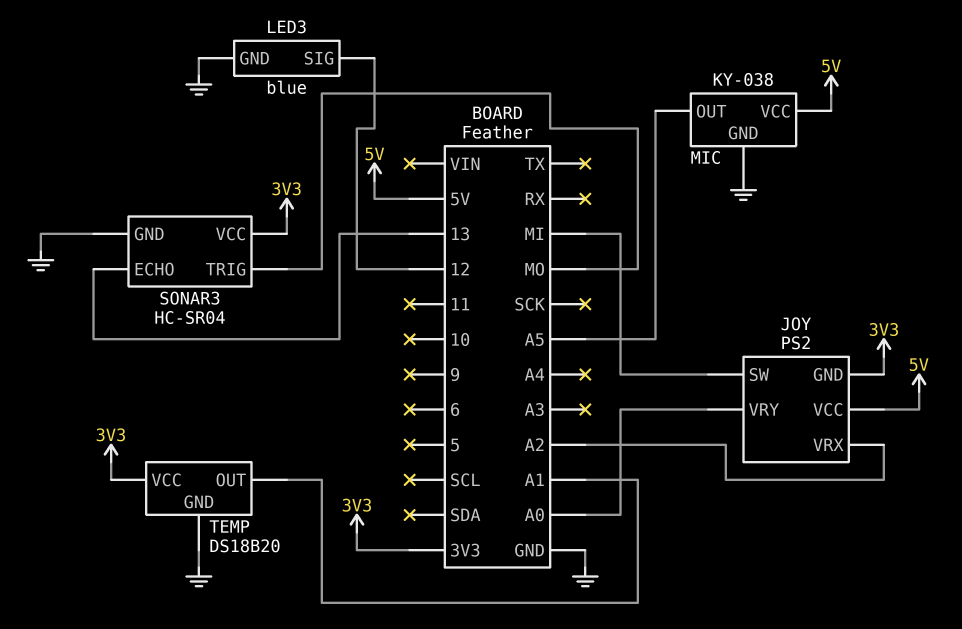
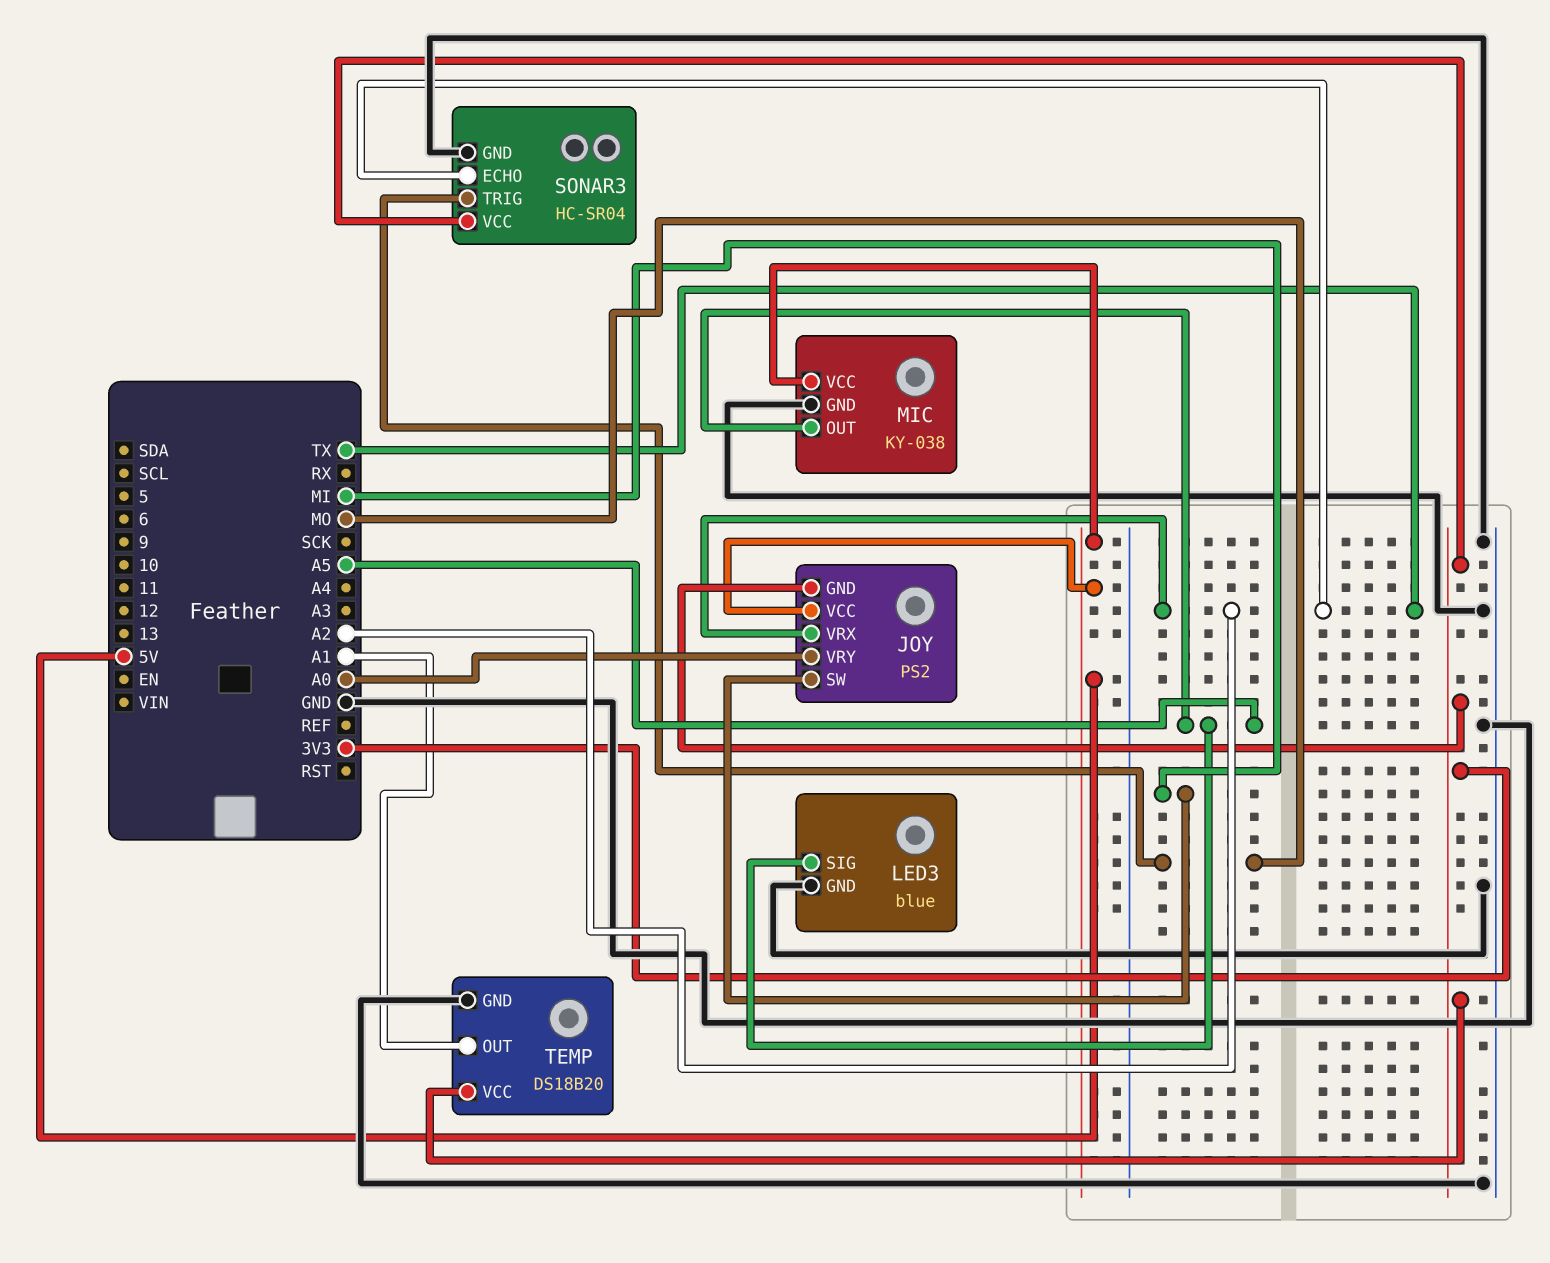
LED3 pin SIG: 12 -> A5
SONAR3 pin ECHO: 13 -> TX

